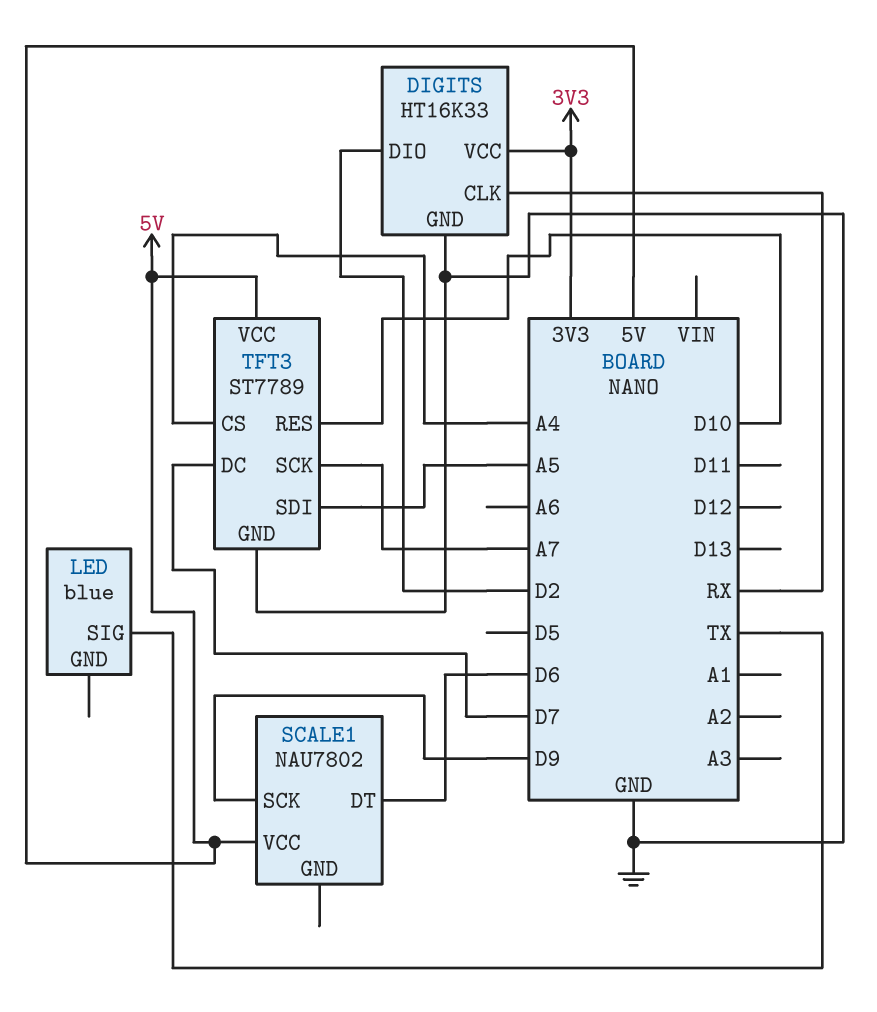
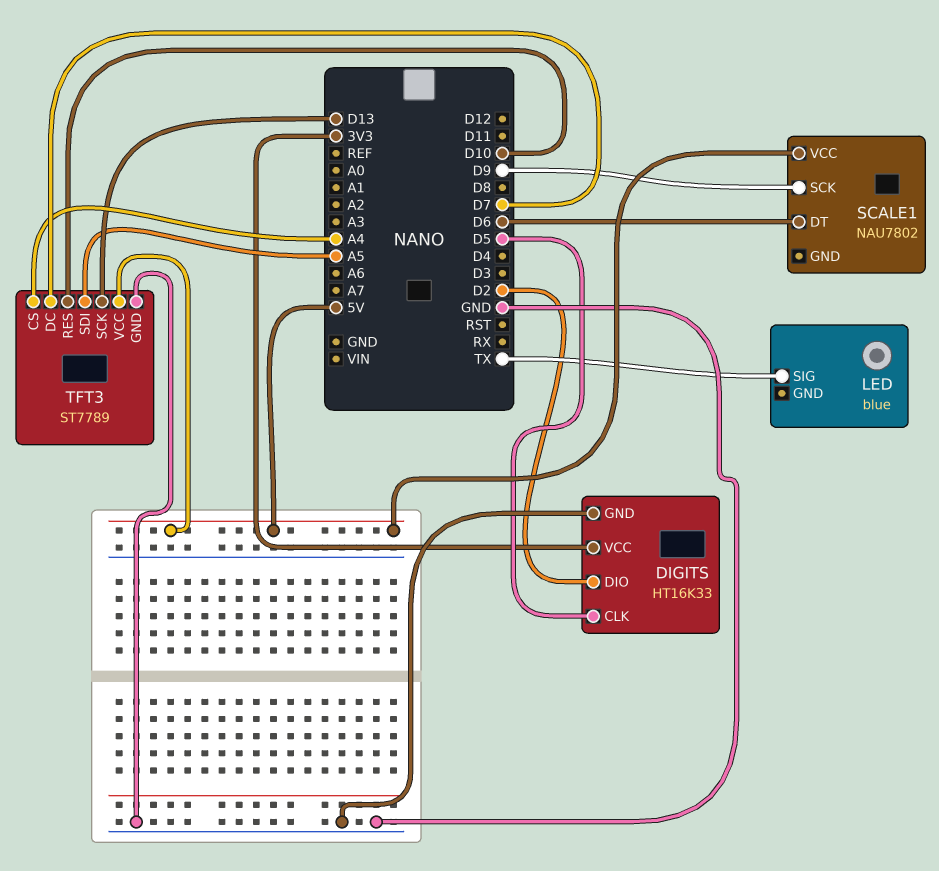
DIGITS pin CLK: RX -> D5
TFT3 pin SCK: A7 -> D13

